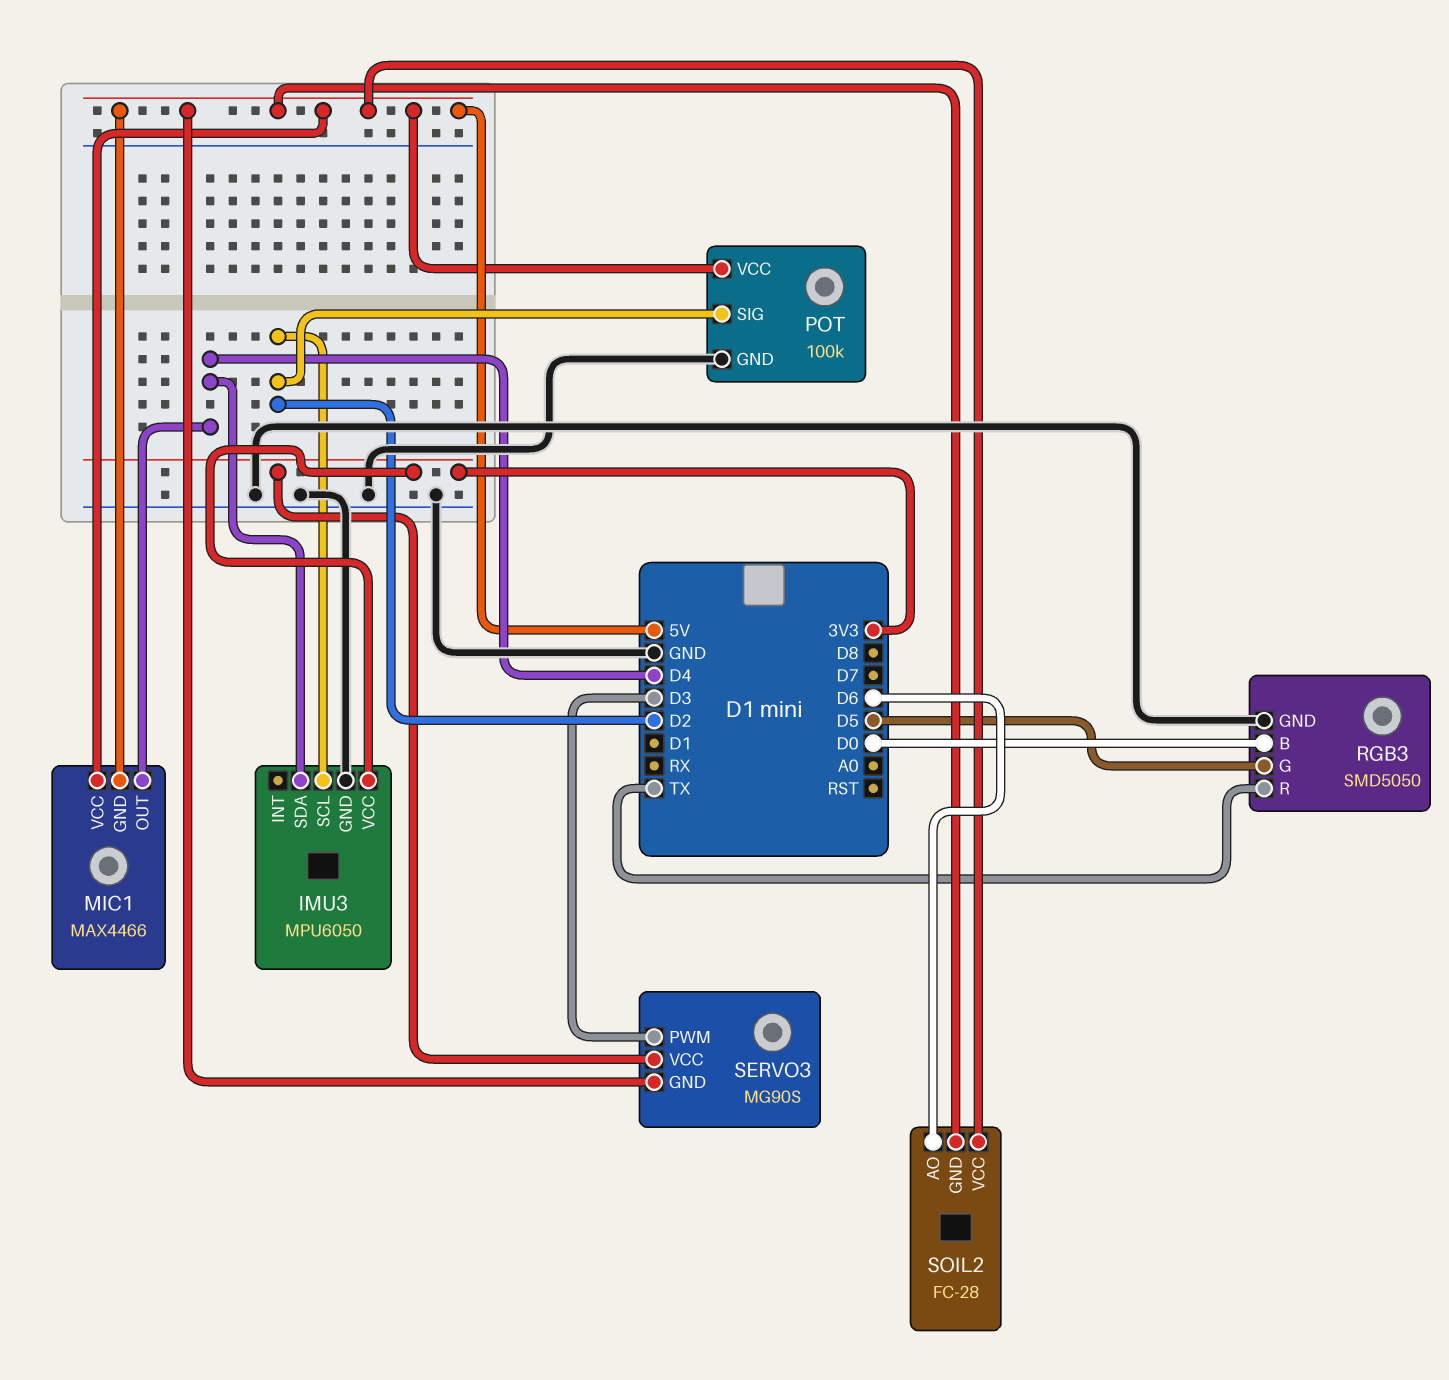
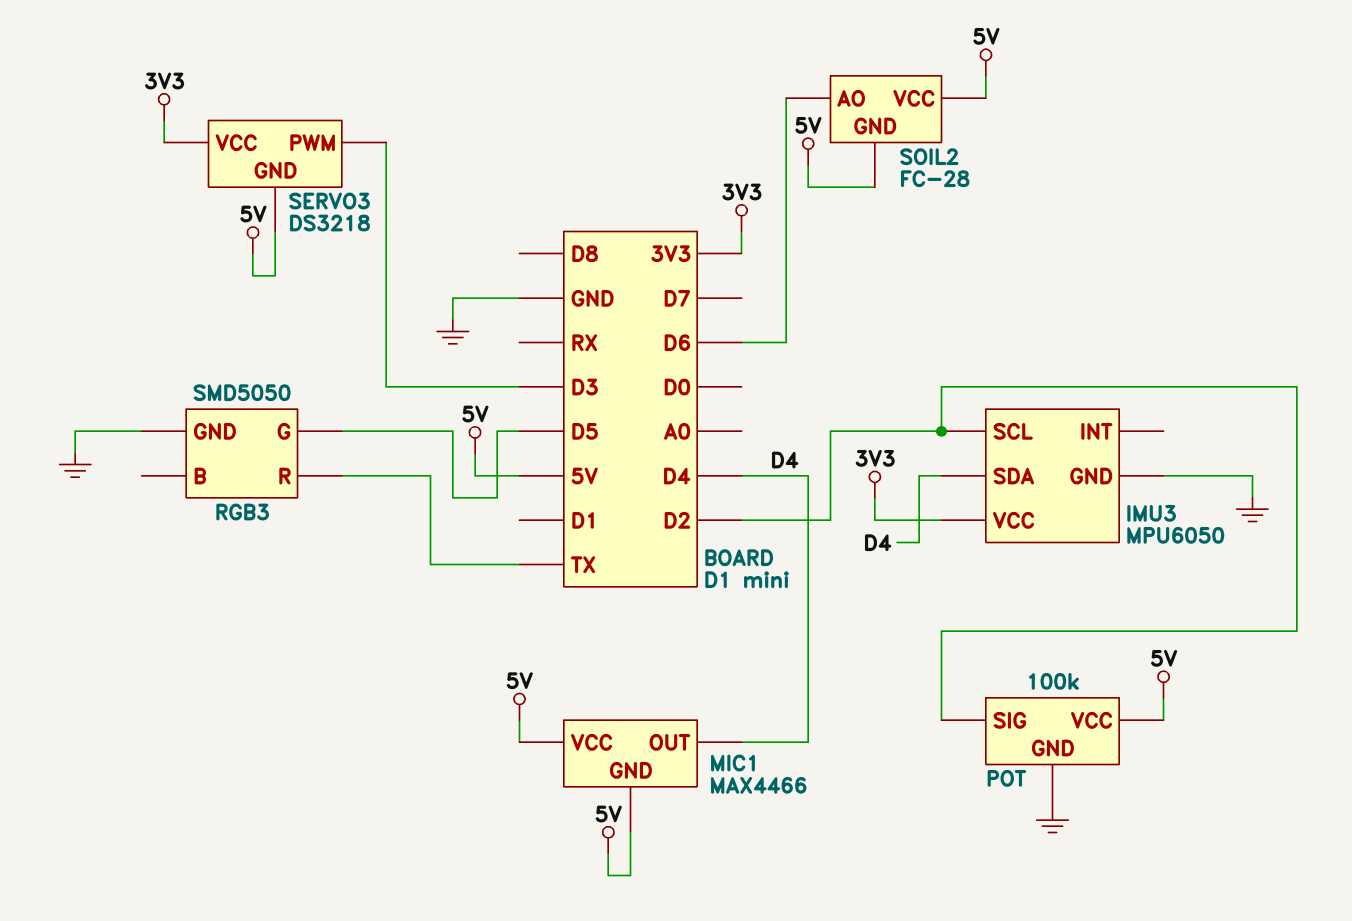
RGB3 pin B: D0 -> none
SERVO3: MG90S -> DS3218

